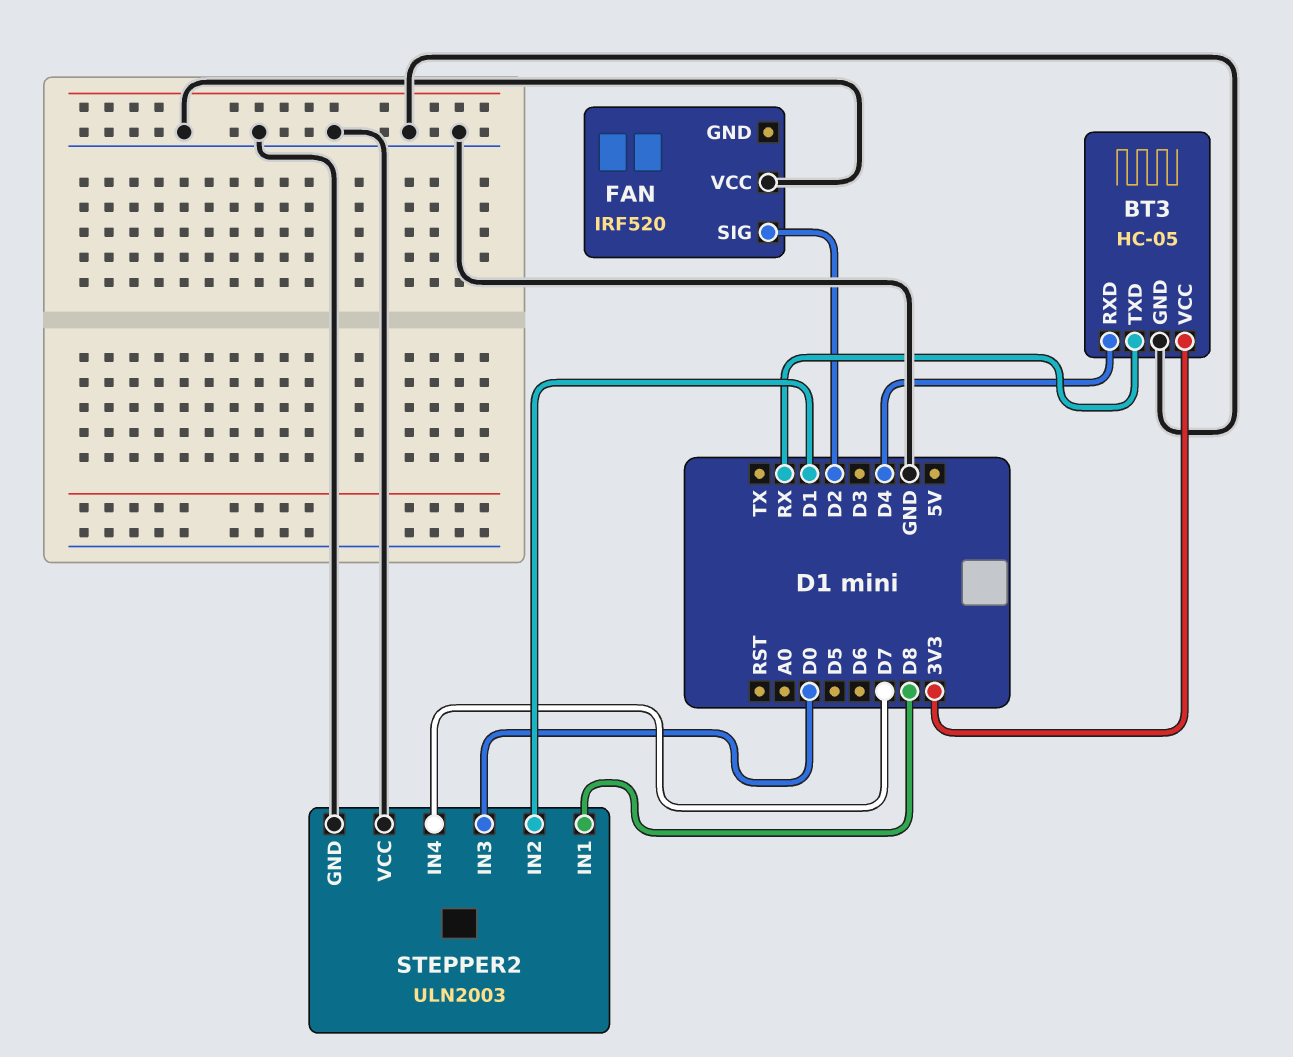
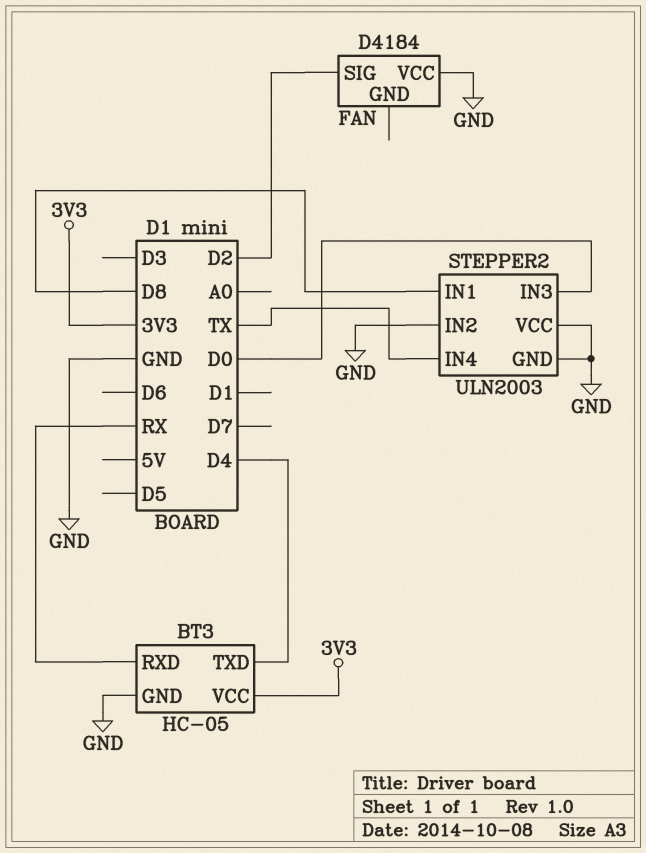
BT3 pin RXD: D4 -> RX
BT3 pin TXD: RX -> D4
FAN: IRF520 -> D4184
STEPPER2 pin IN2: D1 -> GND
STEPPER2 pin IN4: D7 -> TX

